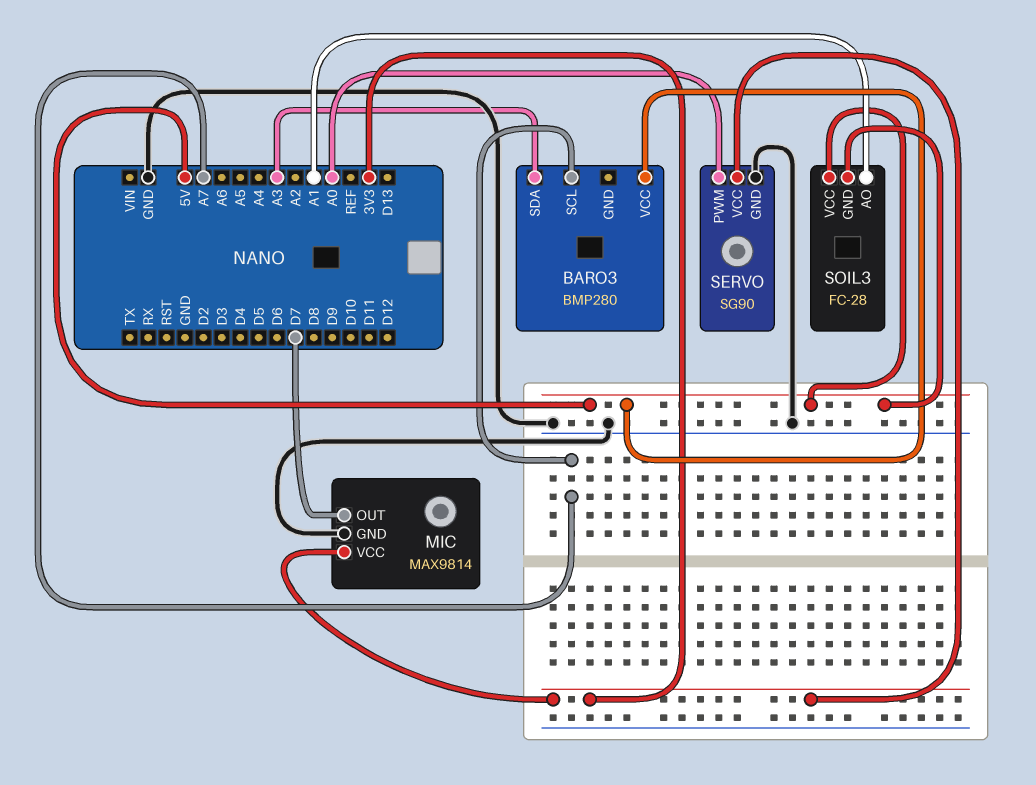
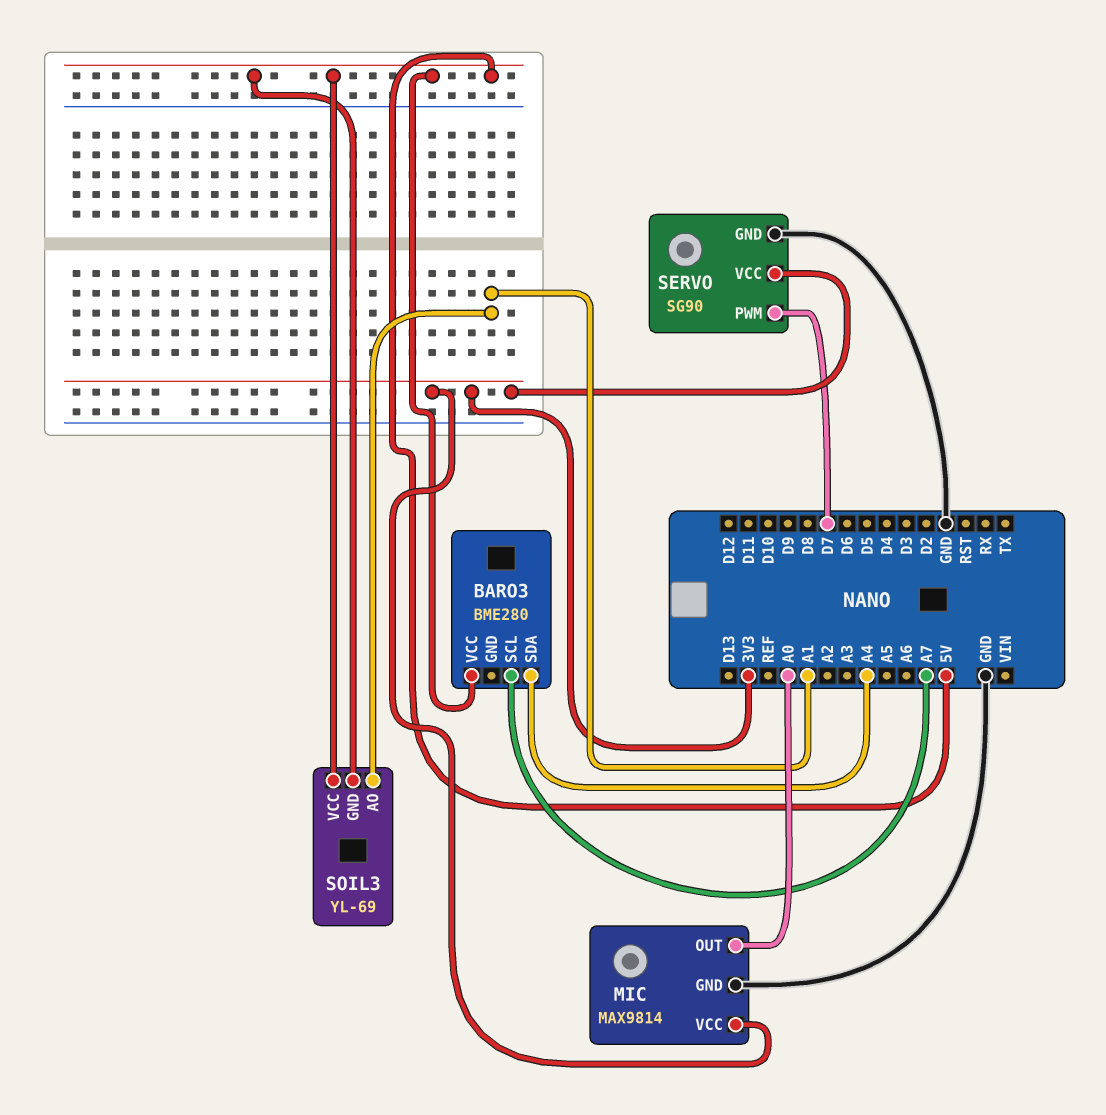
BARO3: BMP280 -> BME280
BARO3 pin SDA: A3 -> A4
MIC pin OUT: D7 -> A0
SERVO pin PWM: A0 -> D7
SOIL3: FC-28 -> YL-69

